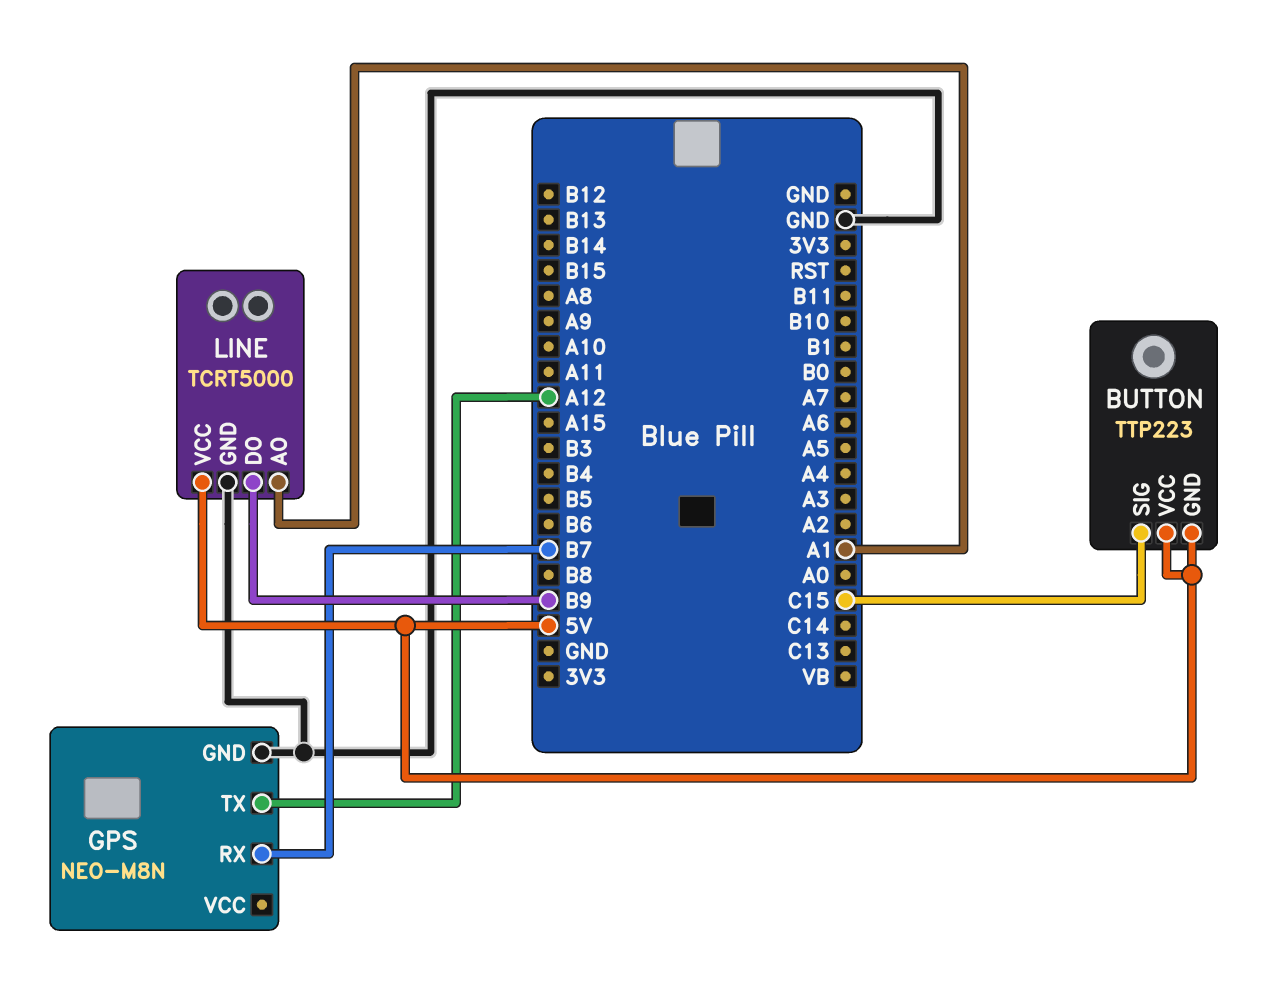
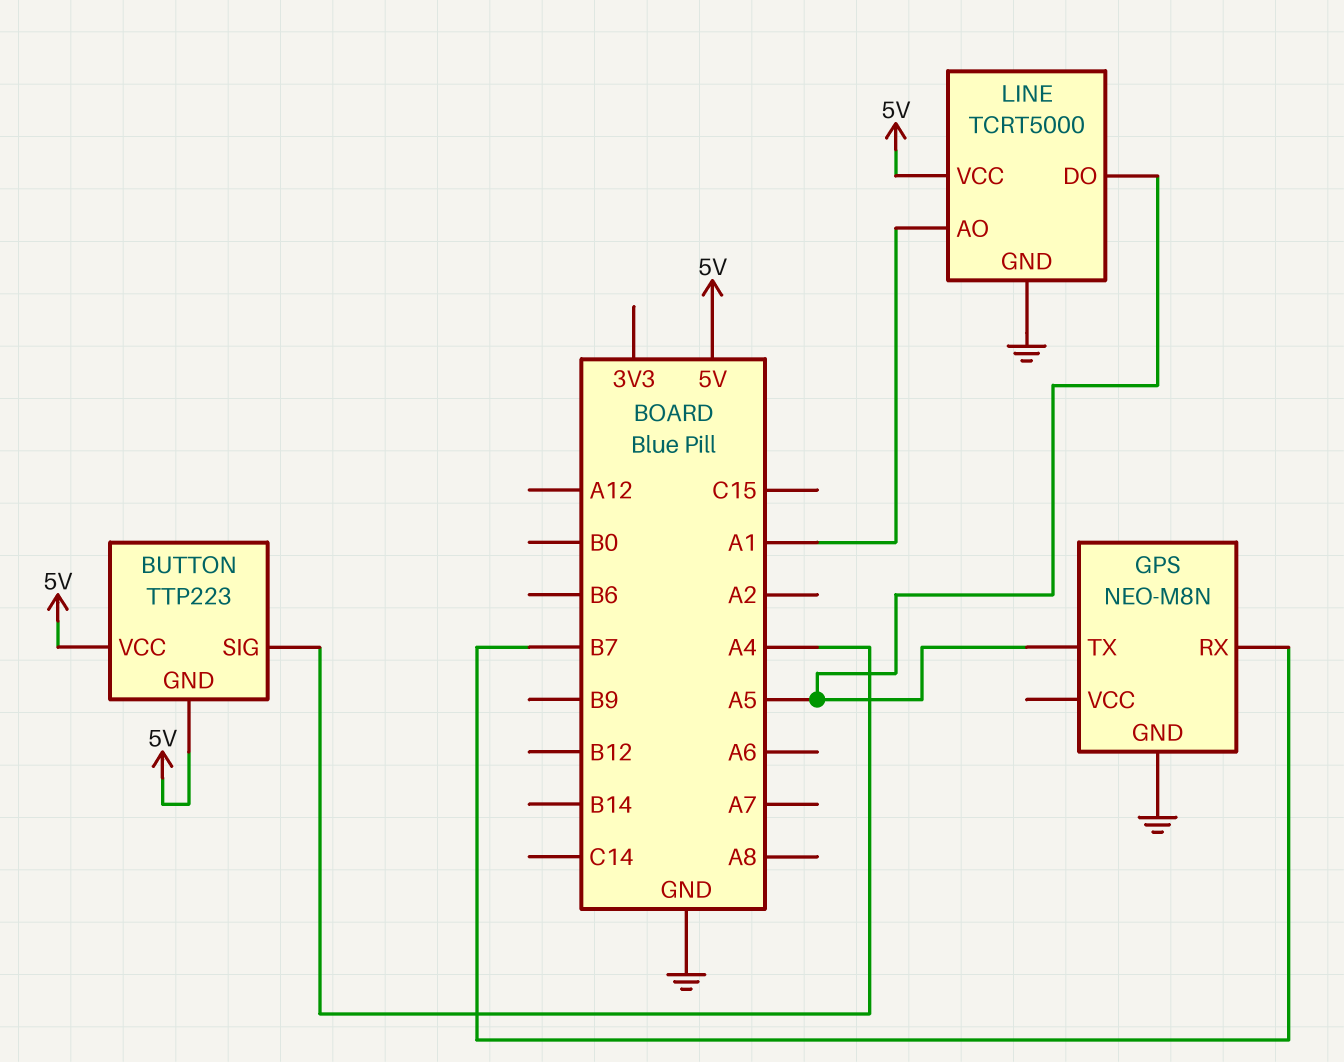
BUTTON pin SIG: C15 -> A4
GPS pin TX: A12 -> A5
LINE pin DO: B9 -> A5

